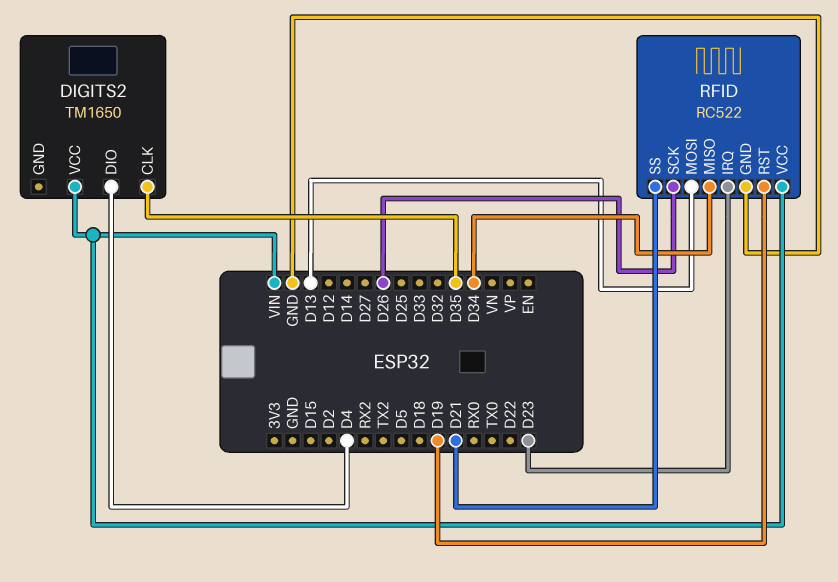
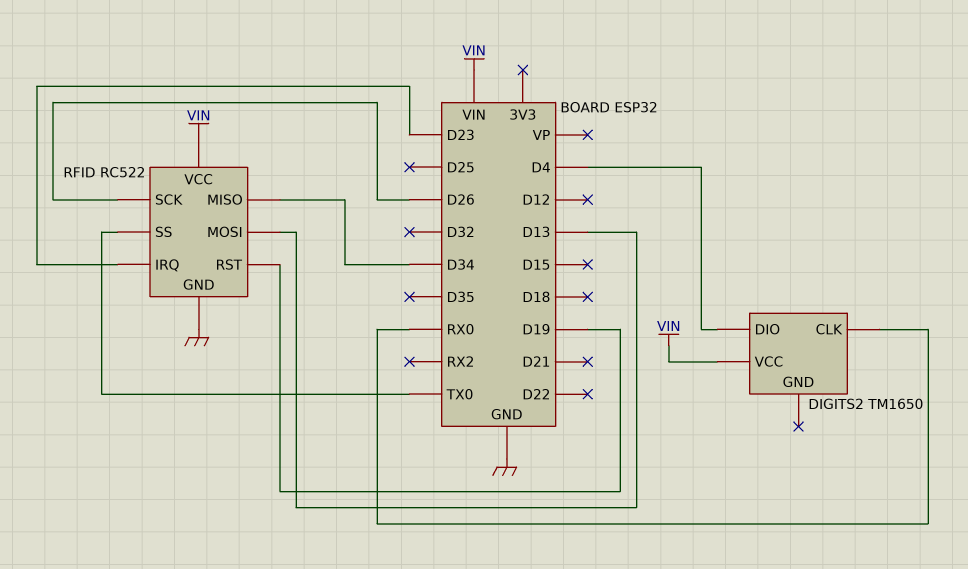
DIGITS2 pin CLK: D35 -> RX0
RFID pin SS: D21 -> TX0

